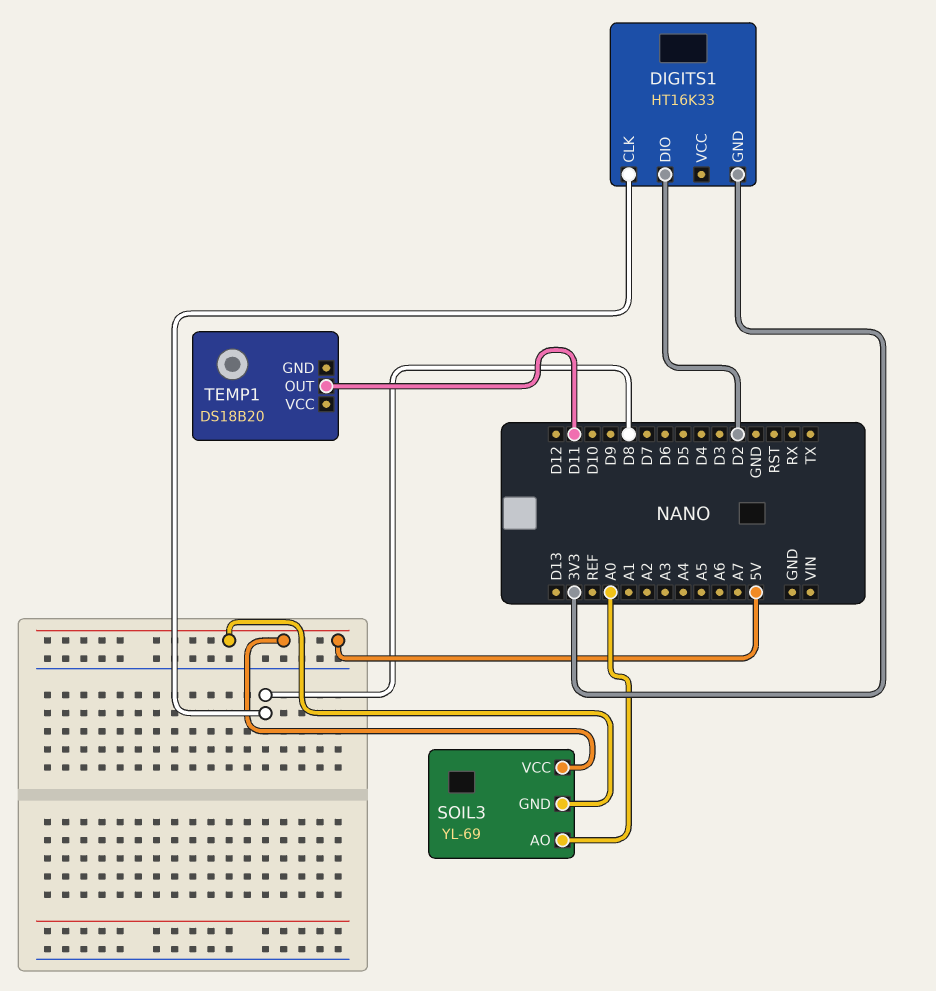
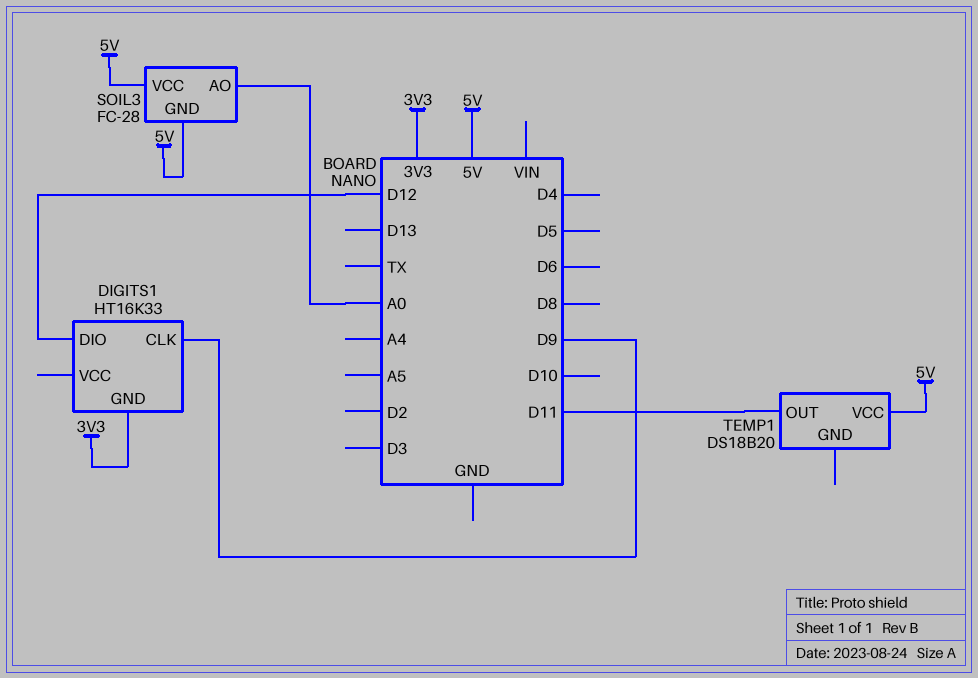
DIGITS1 pin CLK: D8 -> D9
DIGITS1 pin DIO: D2 -> D12
SOIL3: YL-69 -> FC-28
TEMP1 pin VCC: none -> 5V

